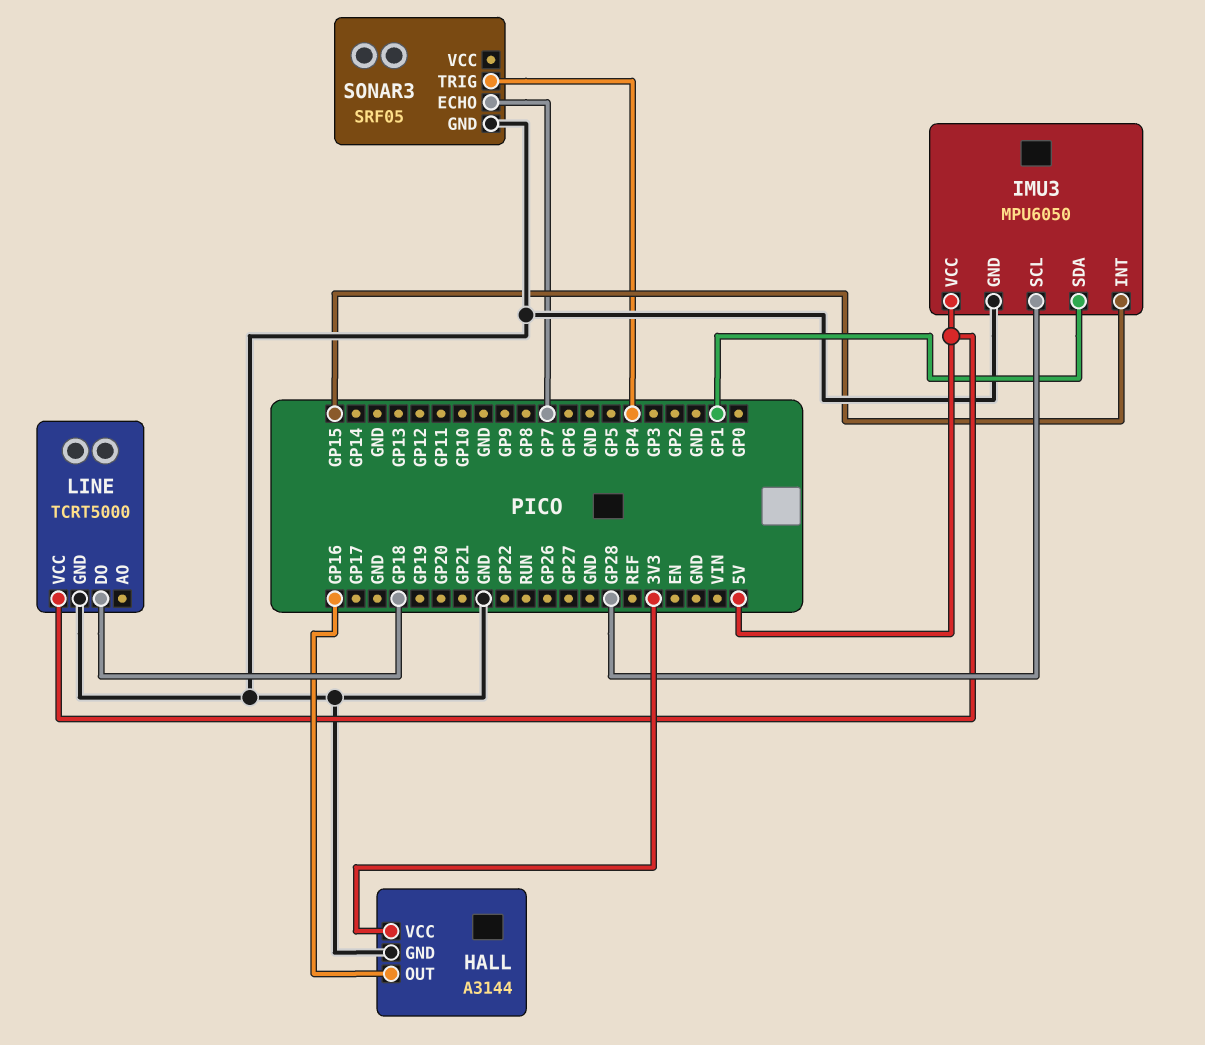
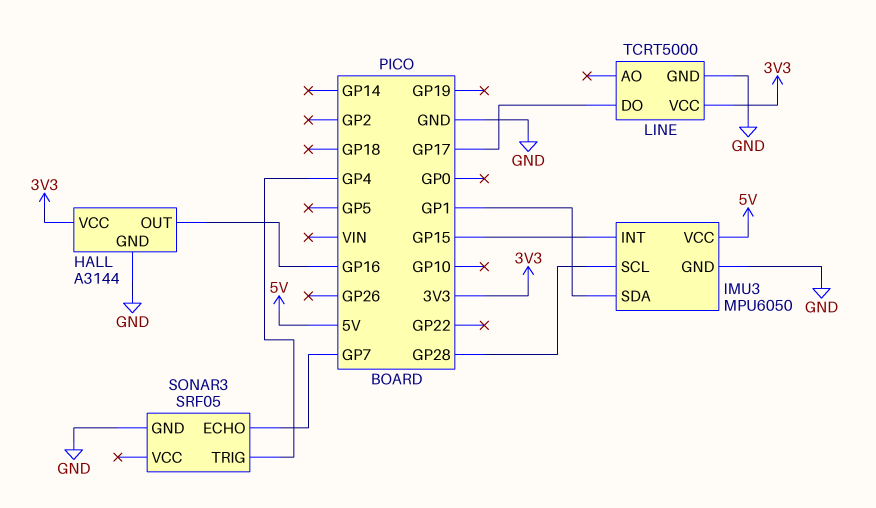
LINE pin DO: GP18 -> GP17
LINE pin VCC: 5V -> 3V3

